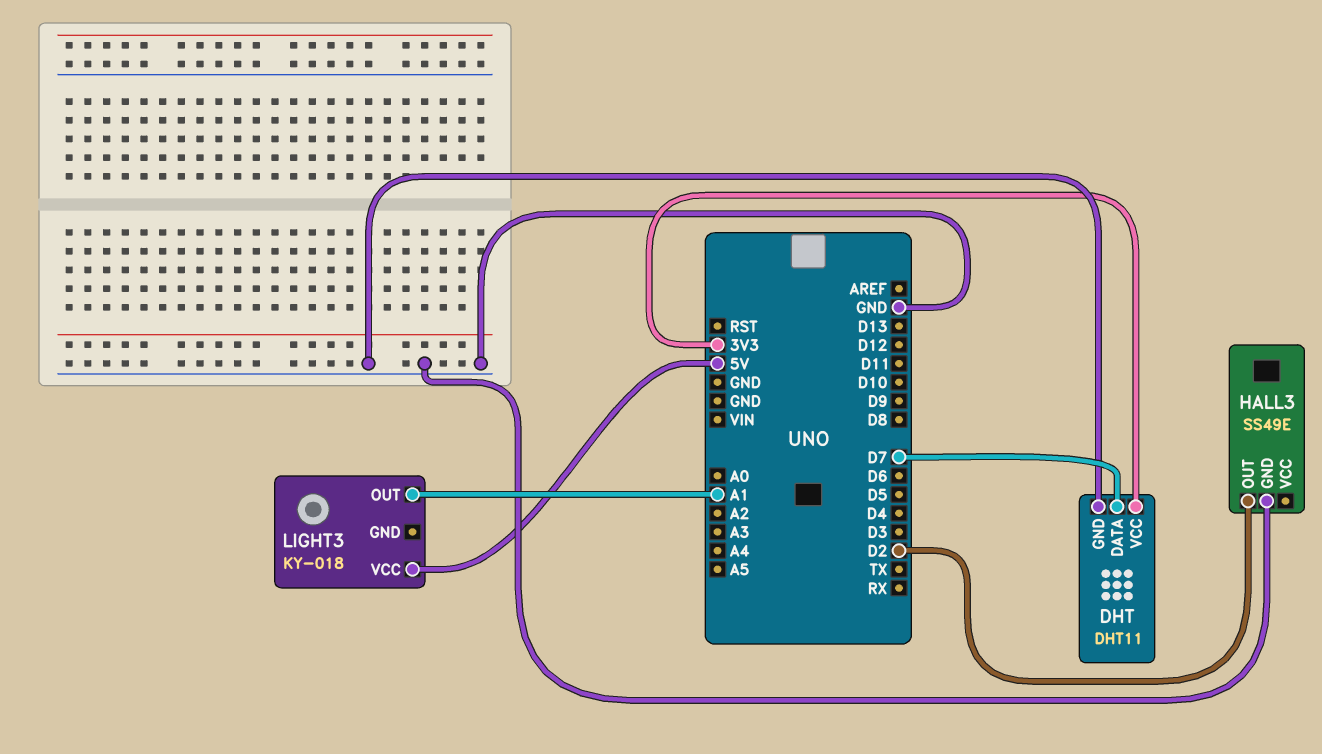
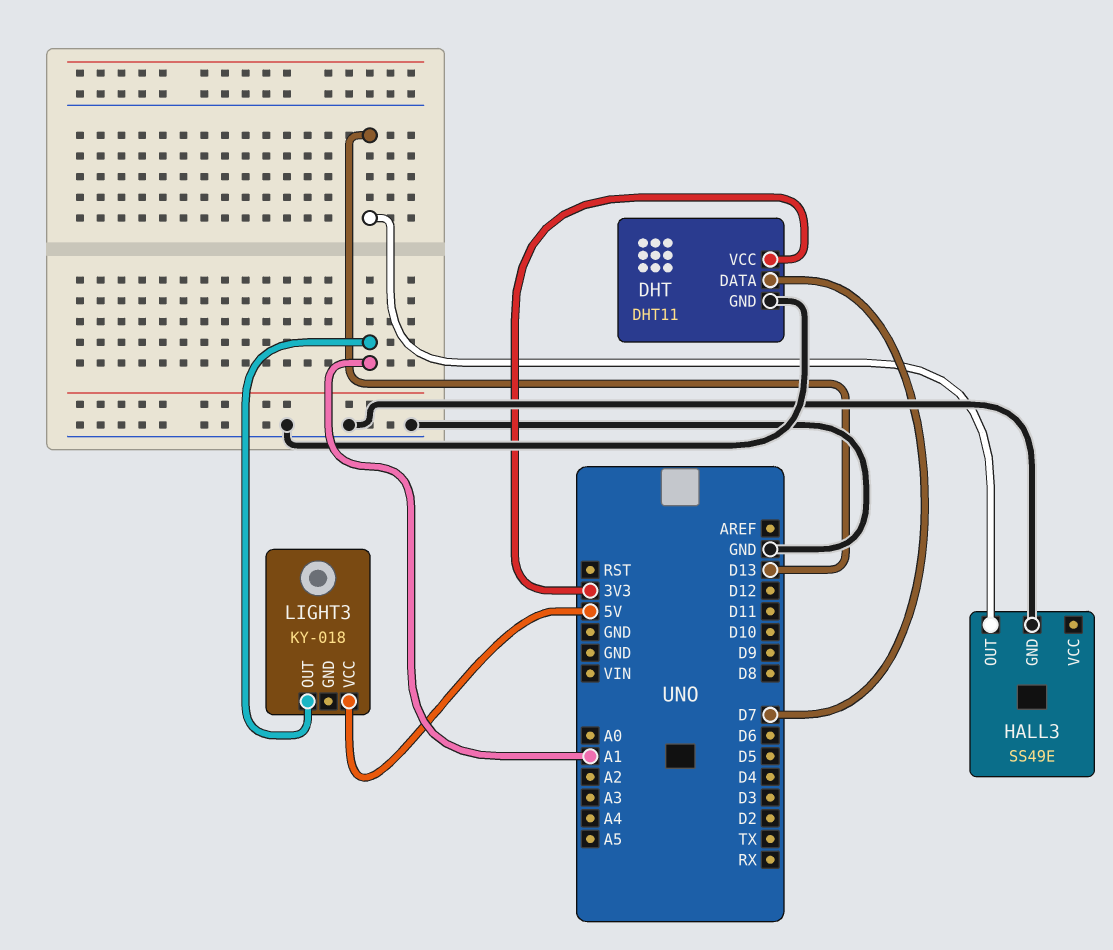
HALL3 pin OUT: D2 -> D13

